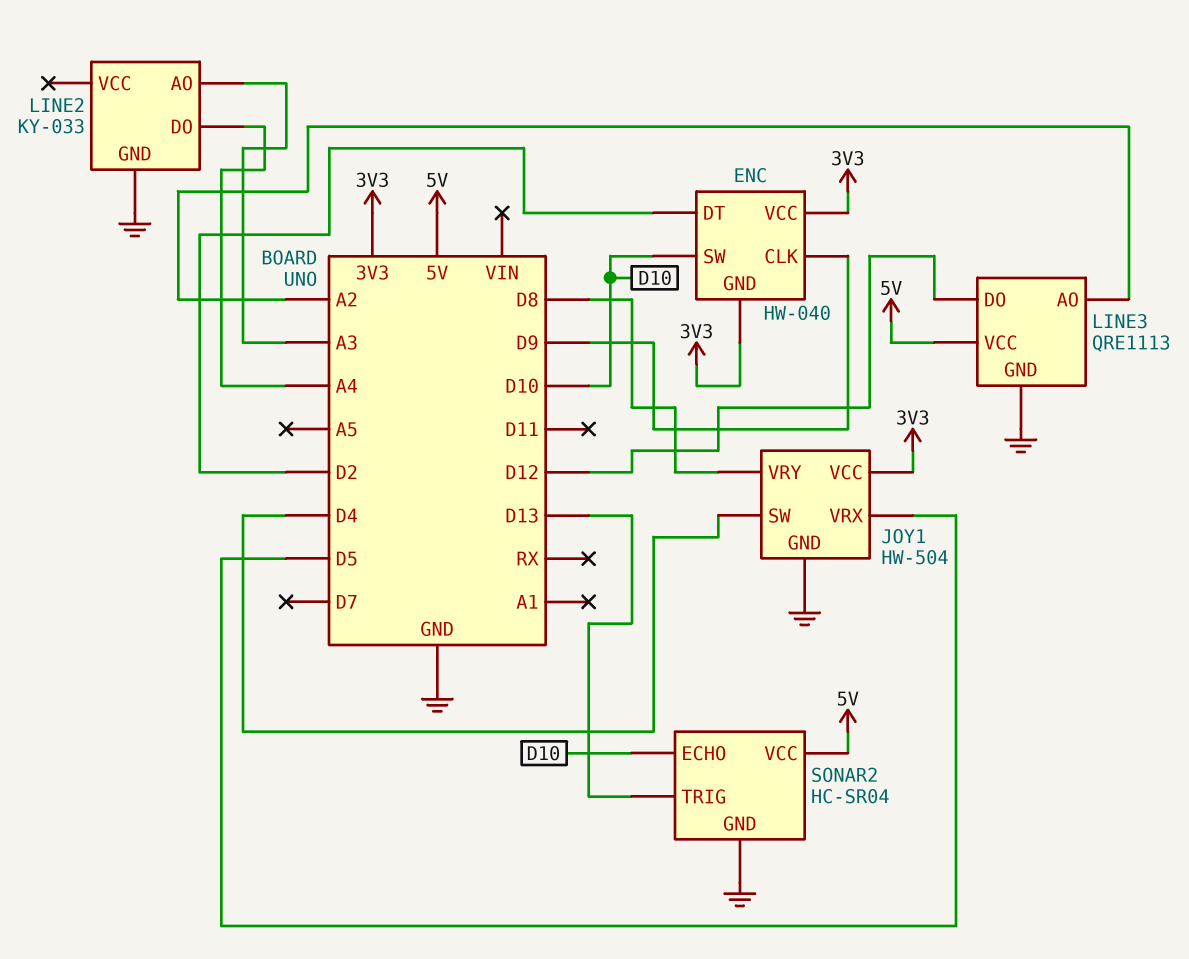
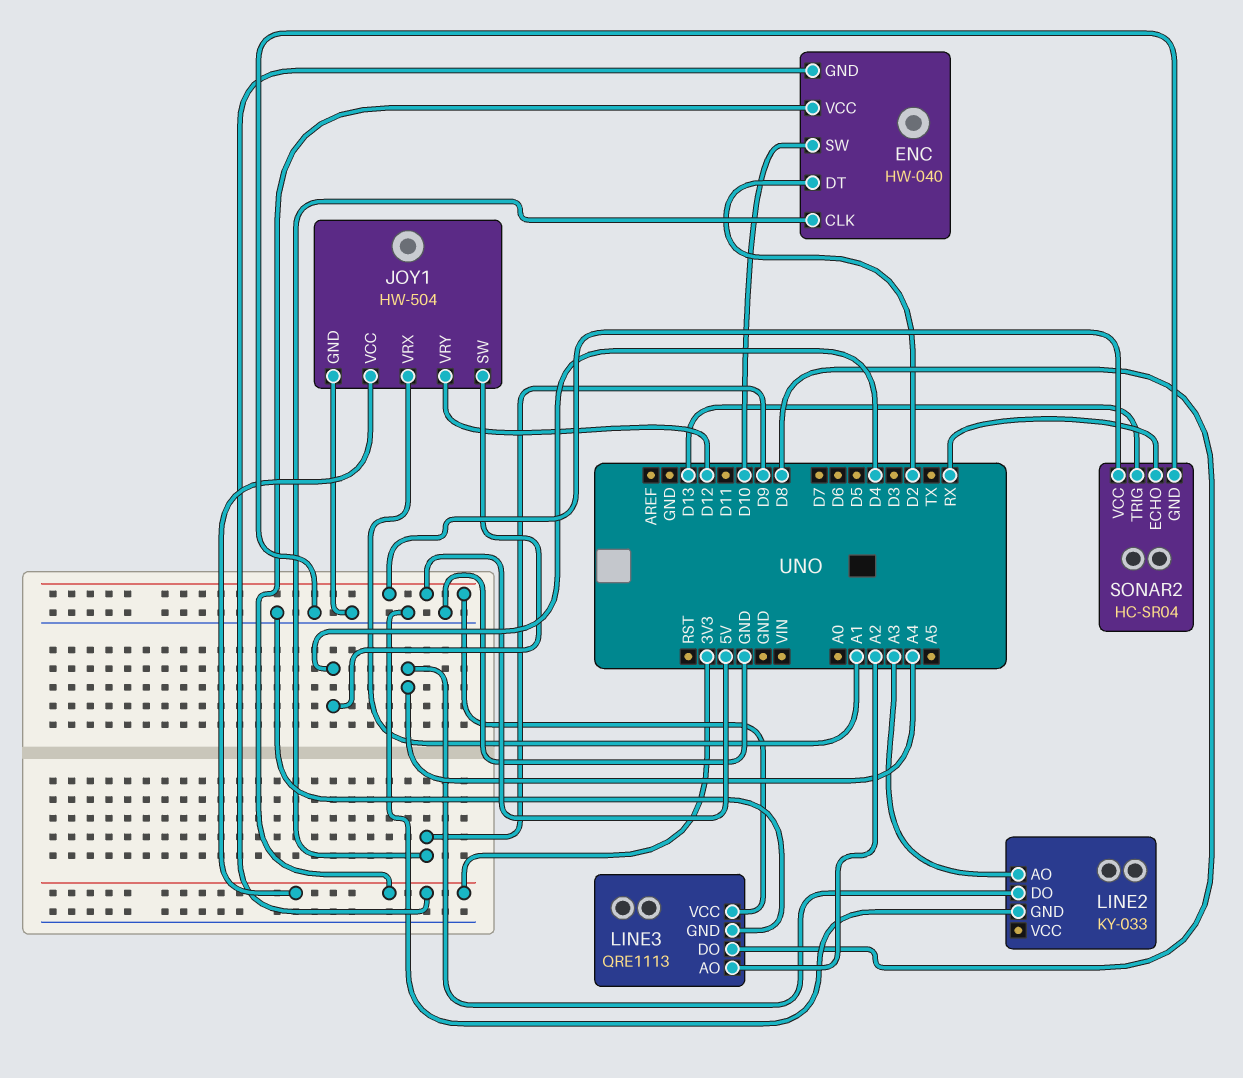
JOY1 pin VRX: D5 -> A1
JOY1 pin VRY: D8 -> D12
LINE3 pin DO: D12 -> D8
SONAR2 pin ECHO: D10 -> RX

